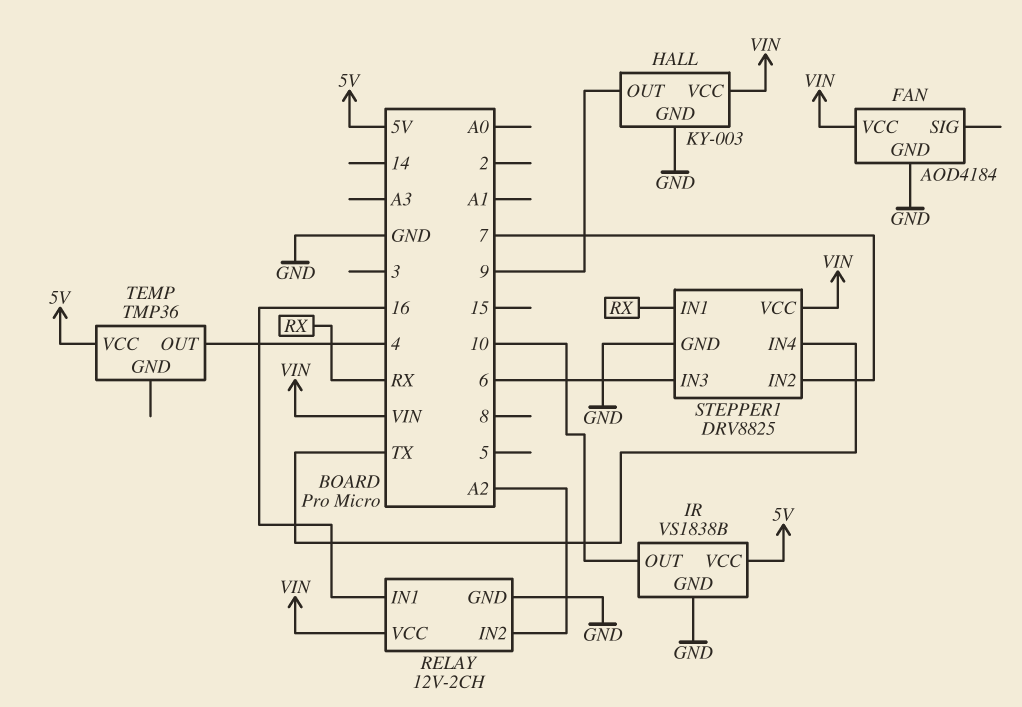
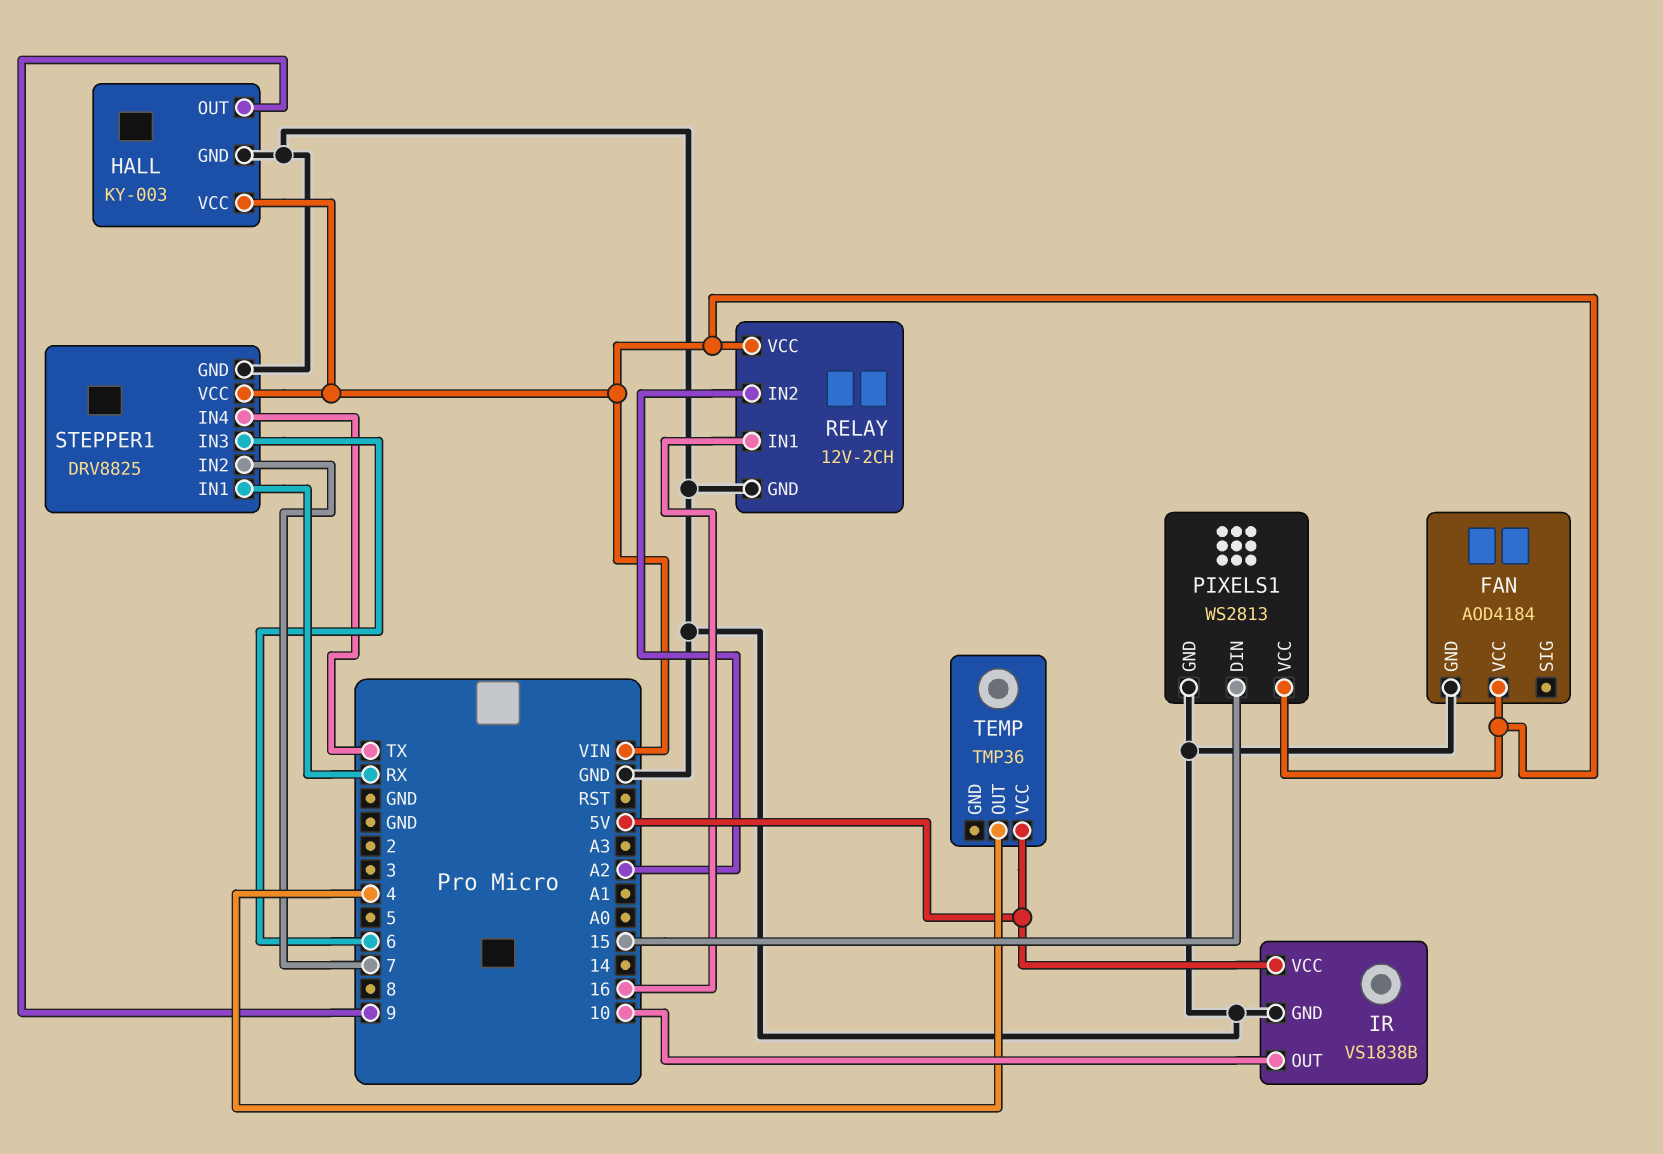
PIXELS1: none -> WS2813
PIXELS1 pin DIN: none -> 15
PIXELS1 pin GND: none -> GND
PIXELS1 pin VCC: none -> VIN

